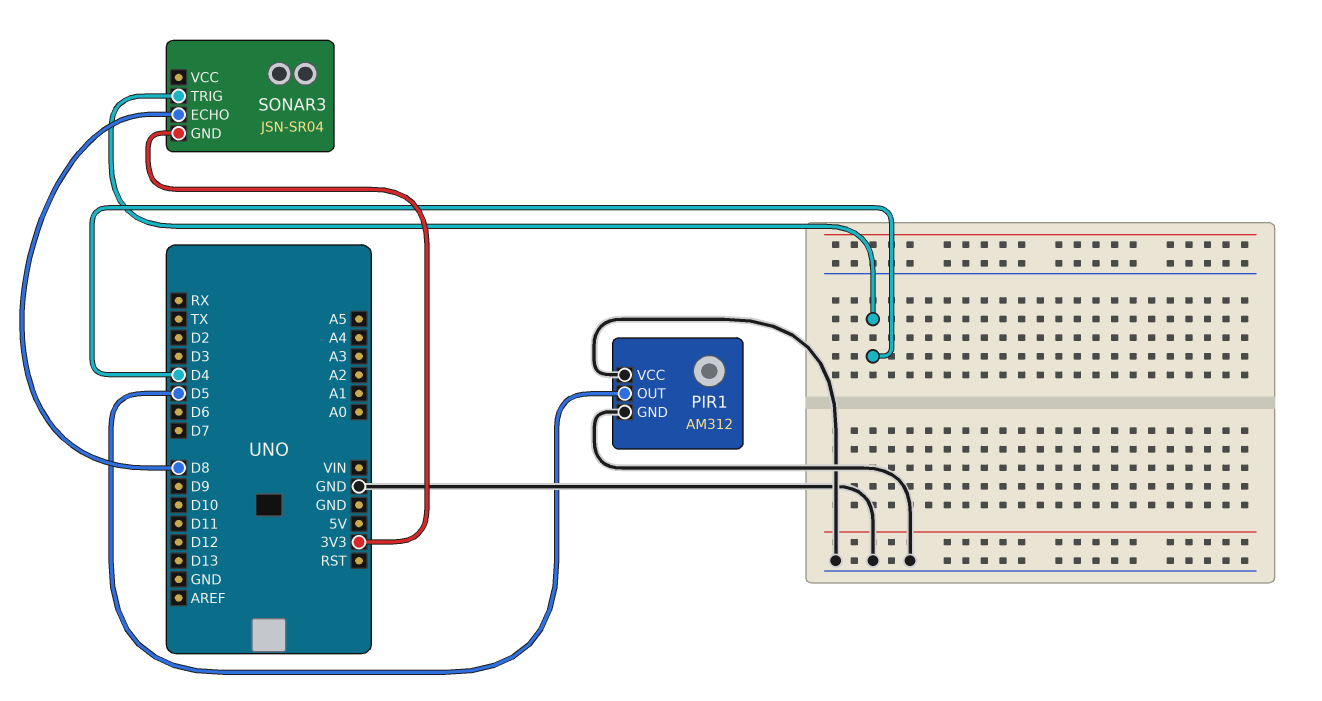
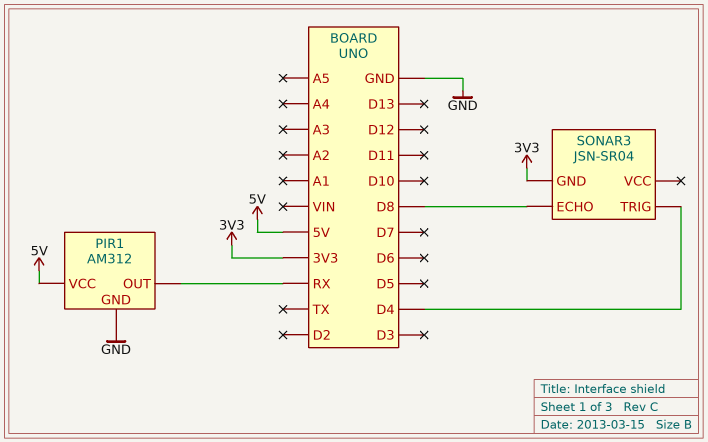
PIR1 pin OUT: D5 -> RX
PIR1 pin VCC: GND -> 5V

